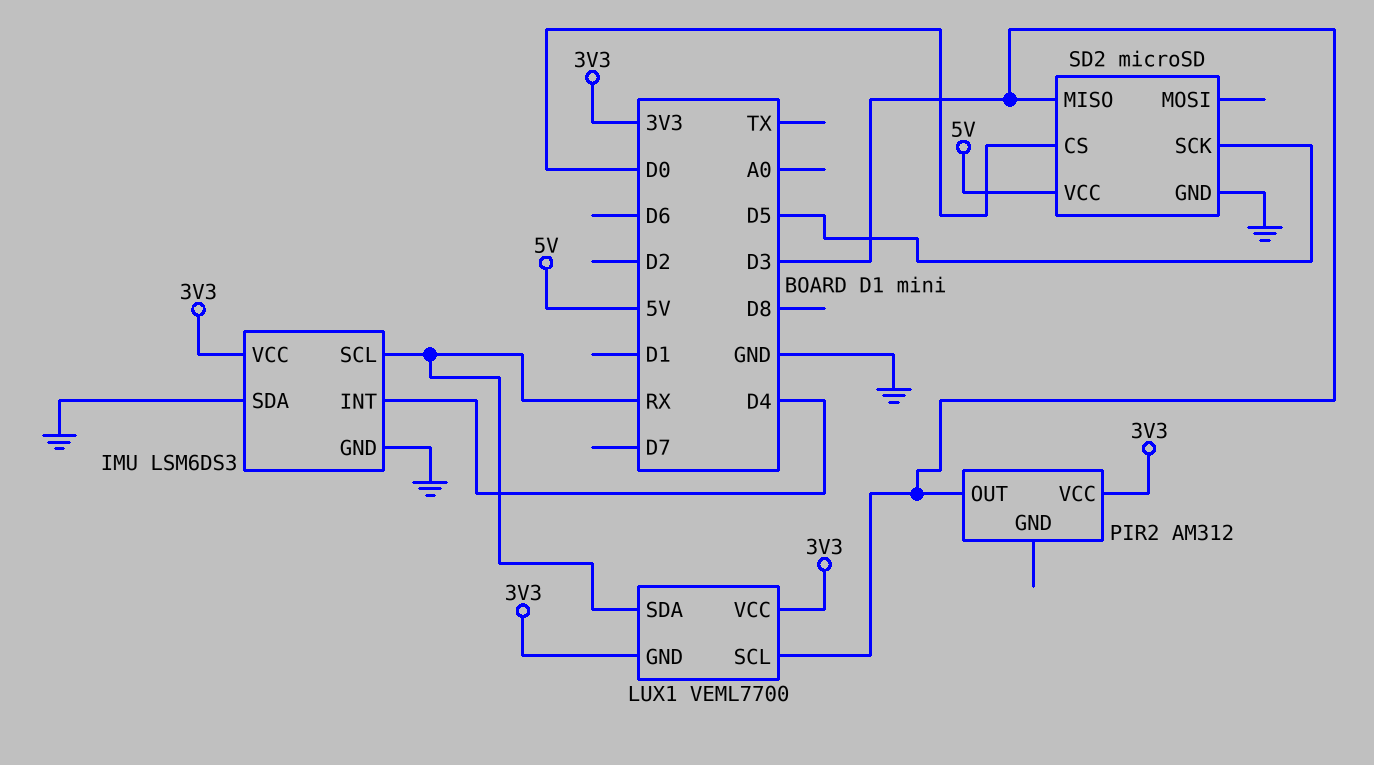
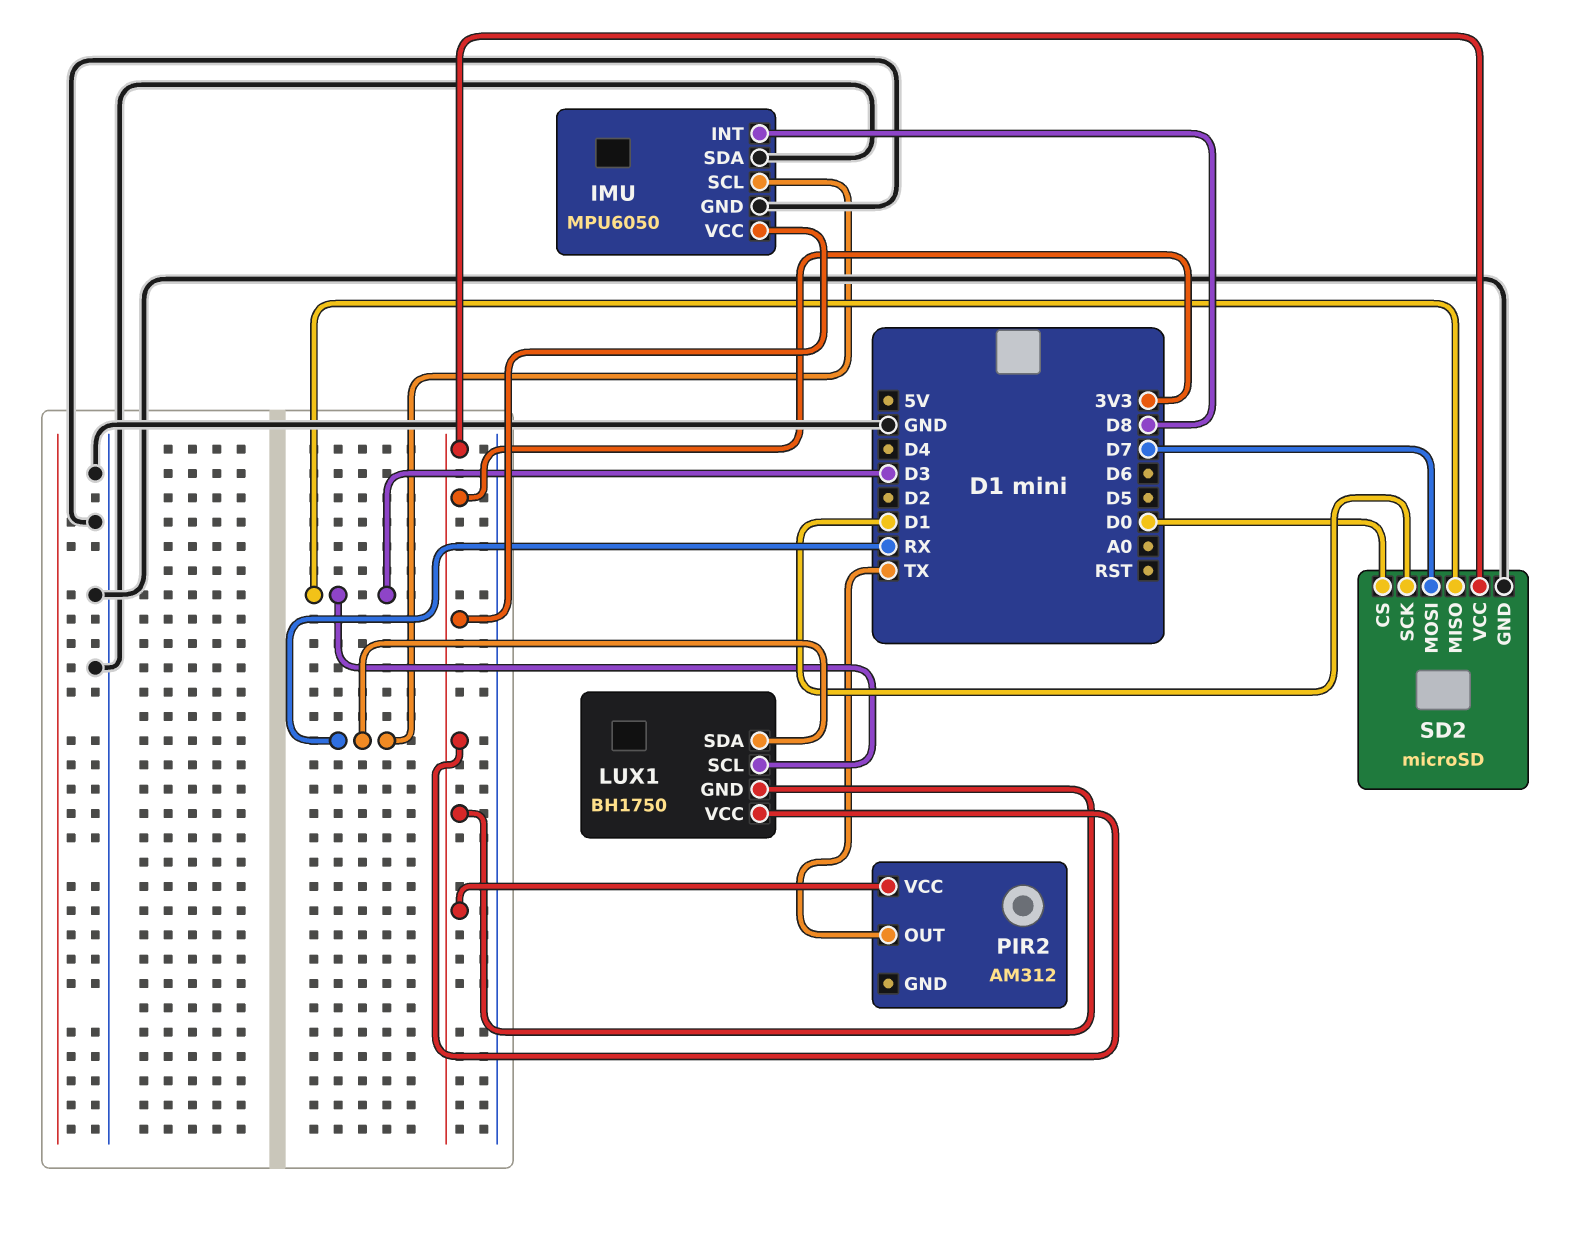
IMU: LSM6DS3 -> MPU6050
IMU pin INT: D4 -> D8
LUX1: VEML7700 -> BH1750
PIR2 pin OUT: D3 -> TX
SD2 pin MOSI: none -> D7
SD2 pin SCK: D5 -> D1
SD2 pin VCC: 5V -> 3V3

